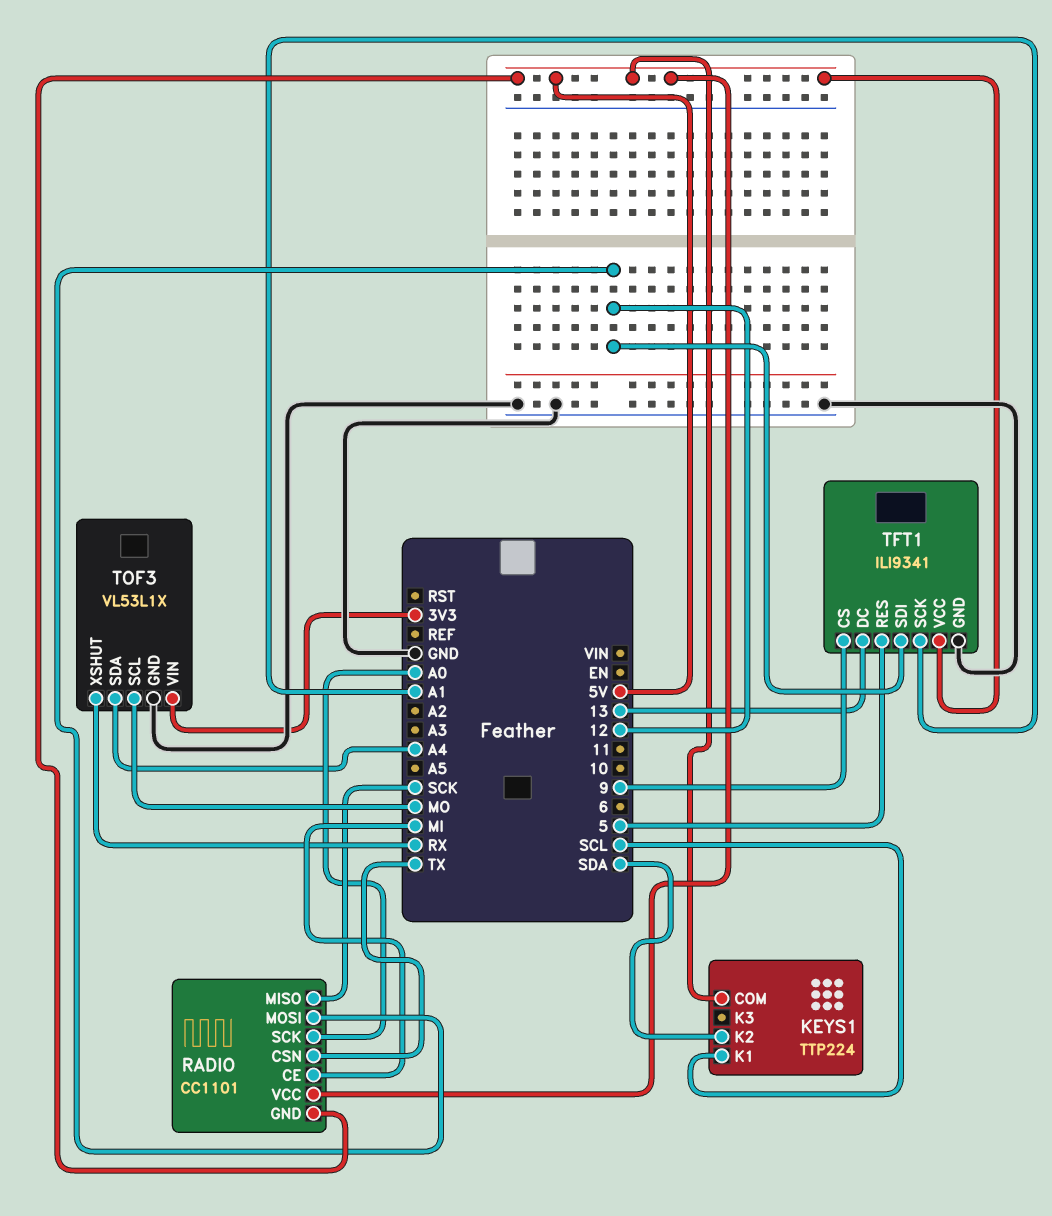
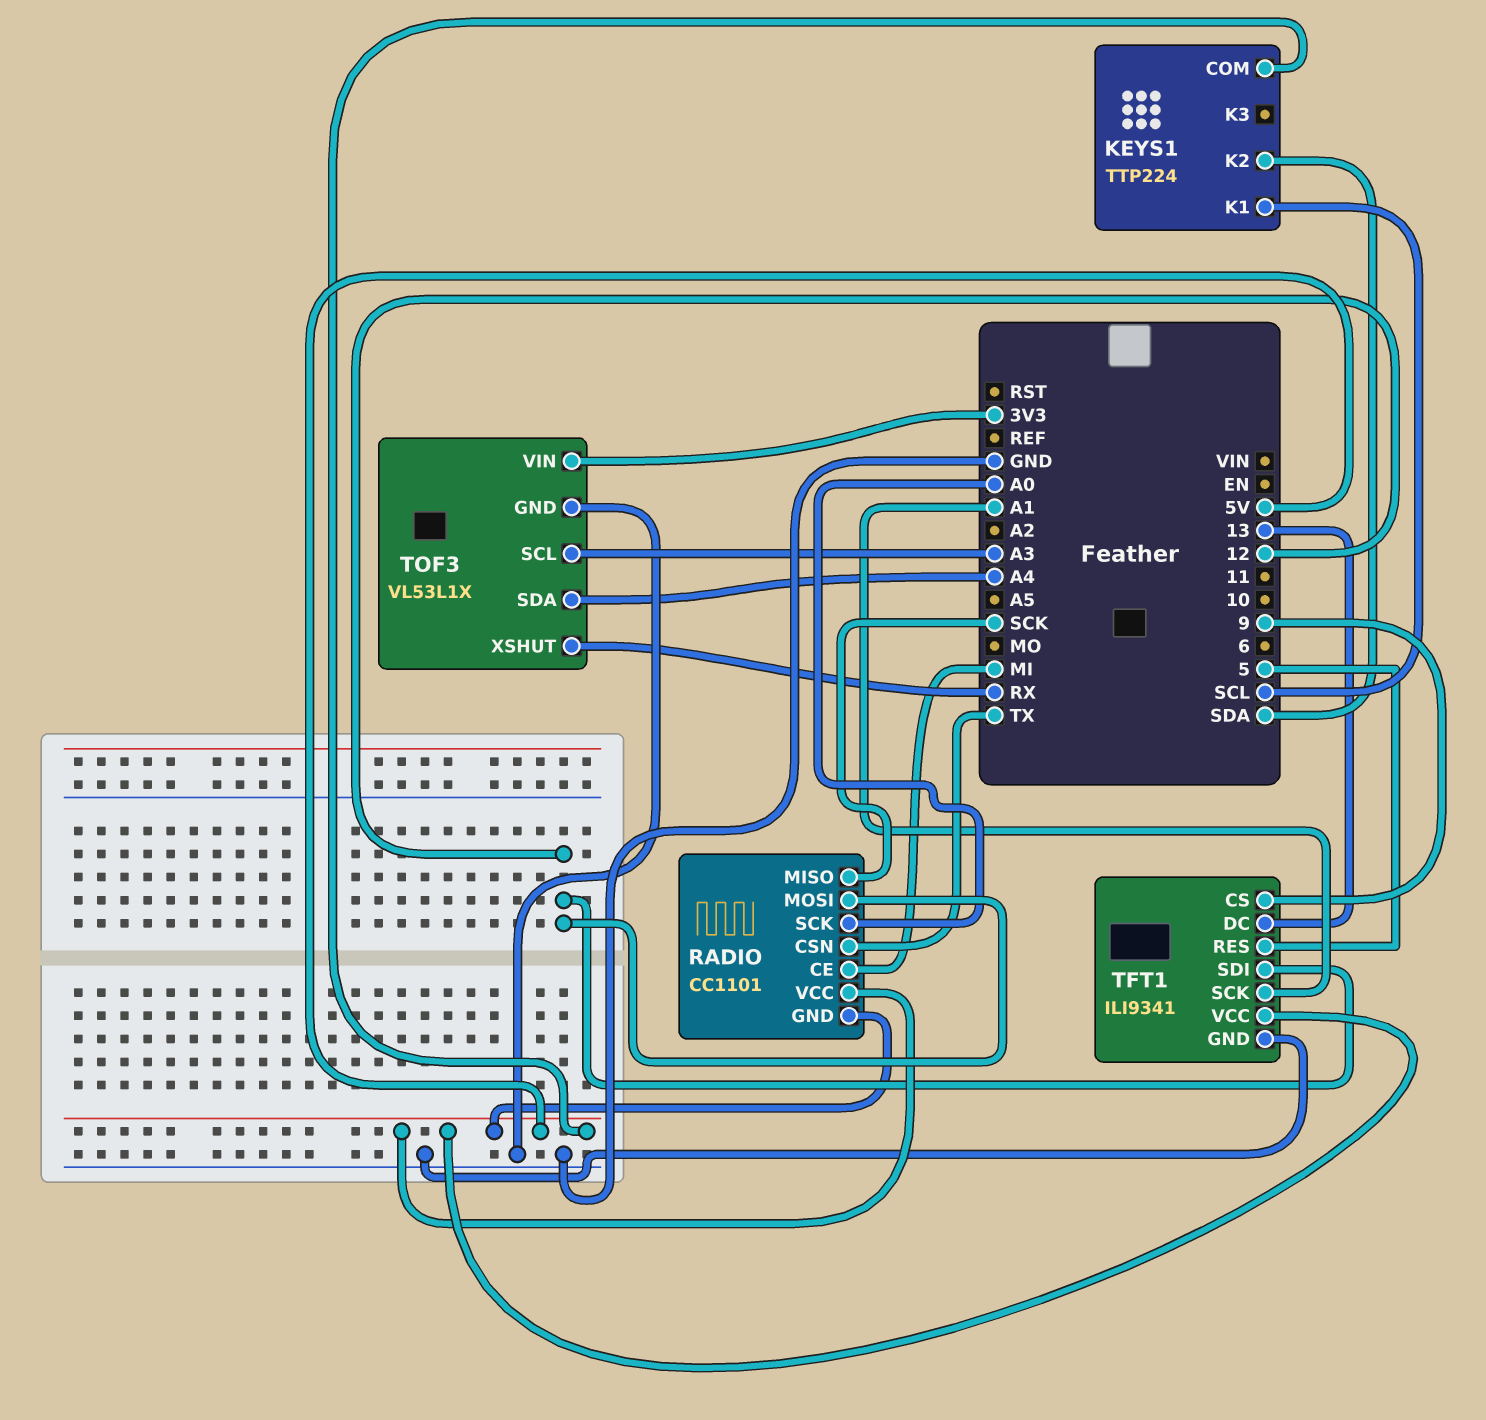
TOF3 pin SCL: MO -> A3

